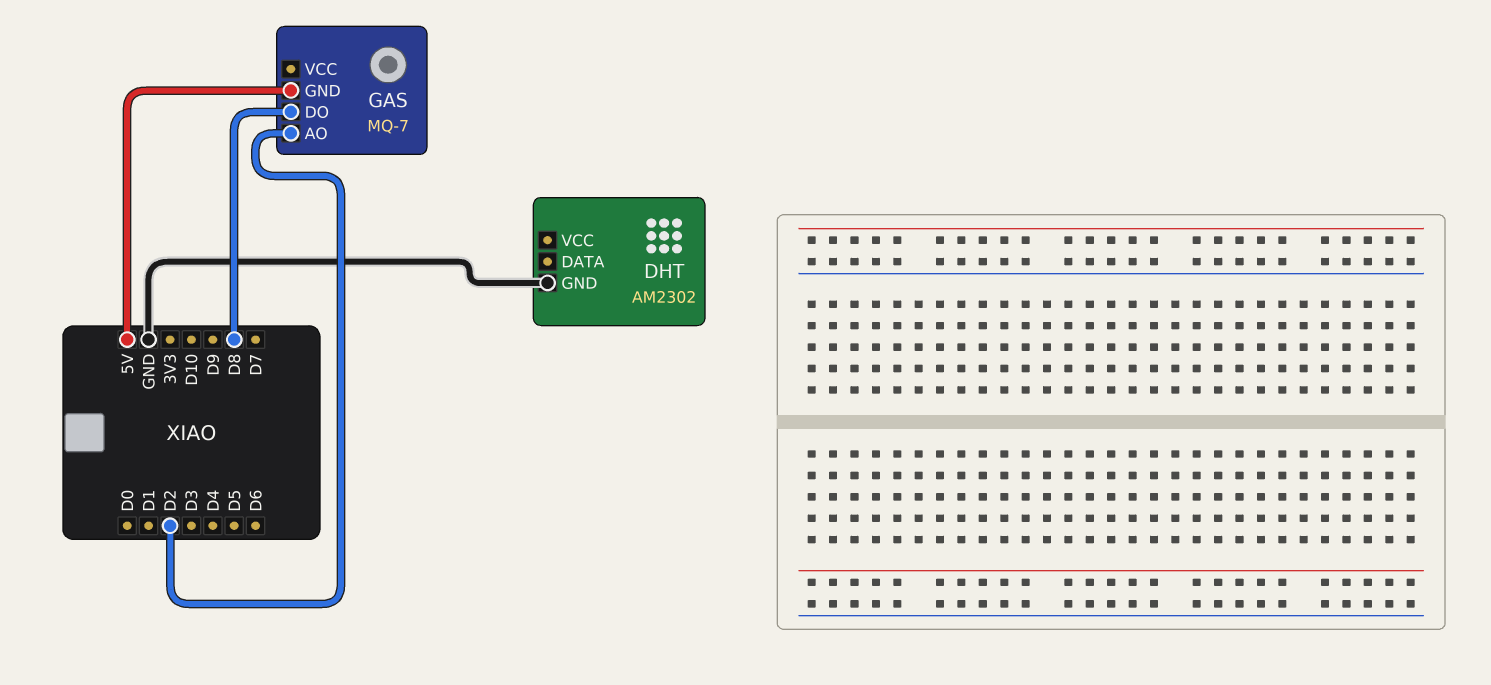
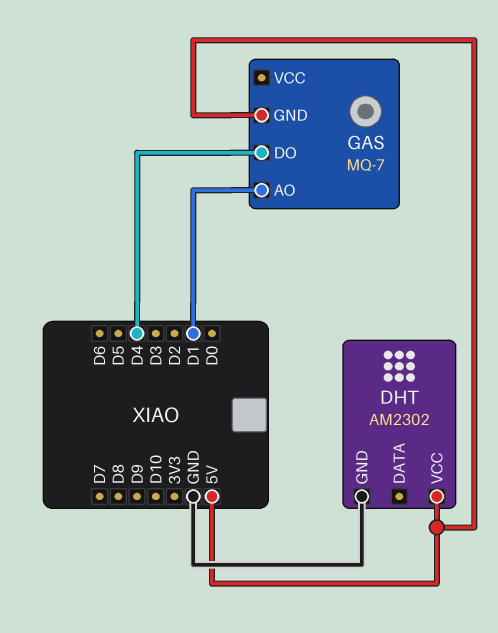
DHT pin VCC: none -> 5V
GAS pin AO: D2 -> D1
GAS pin DO: D8 -> D4

